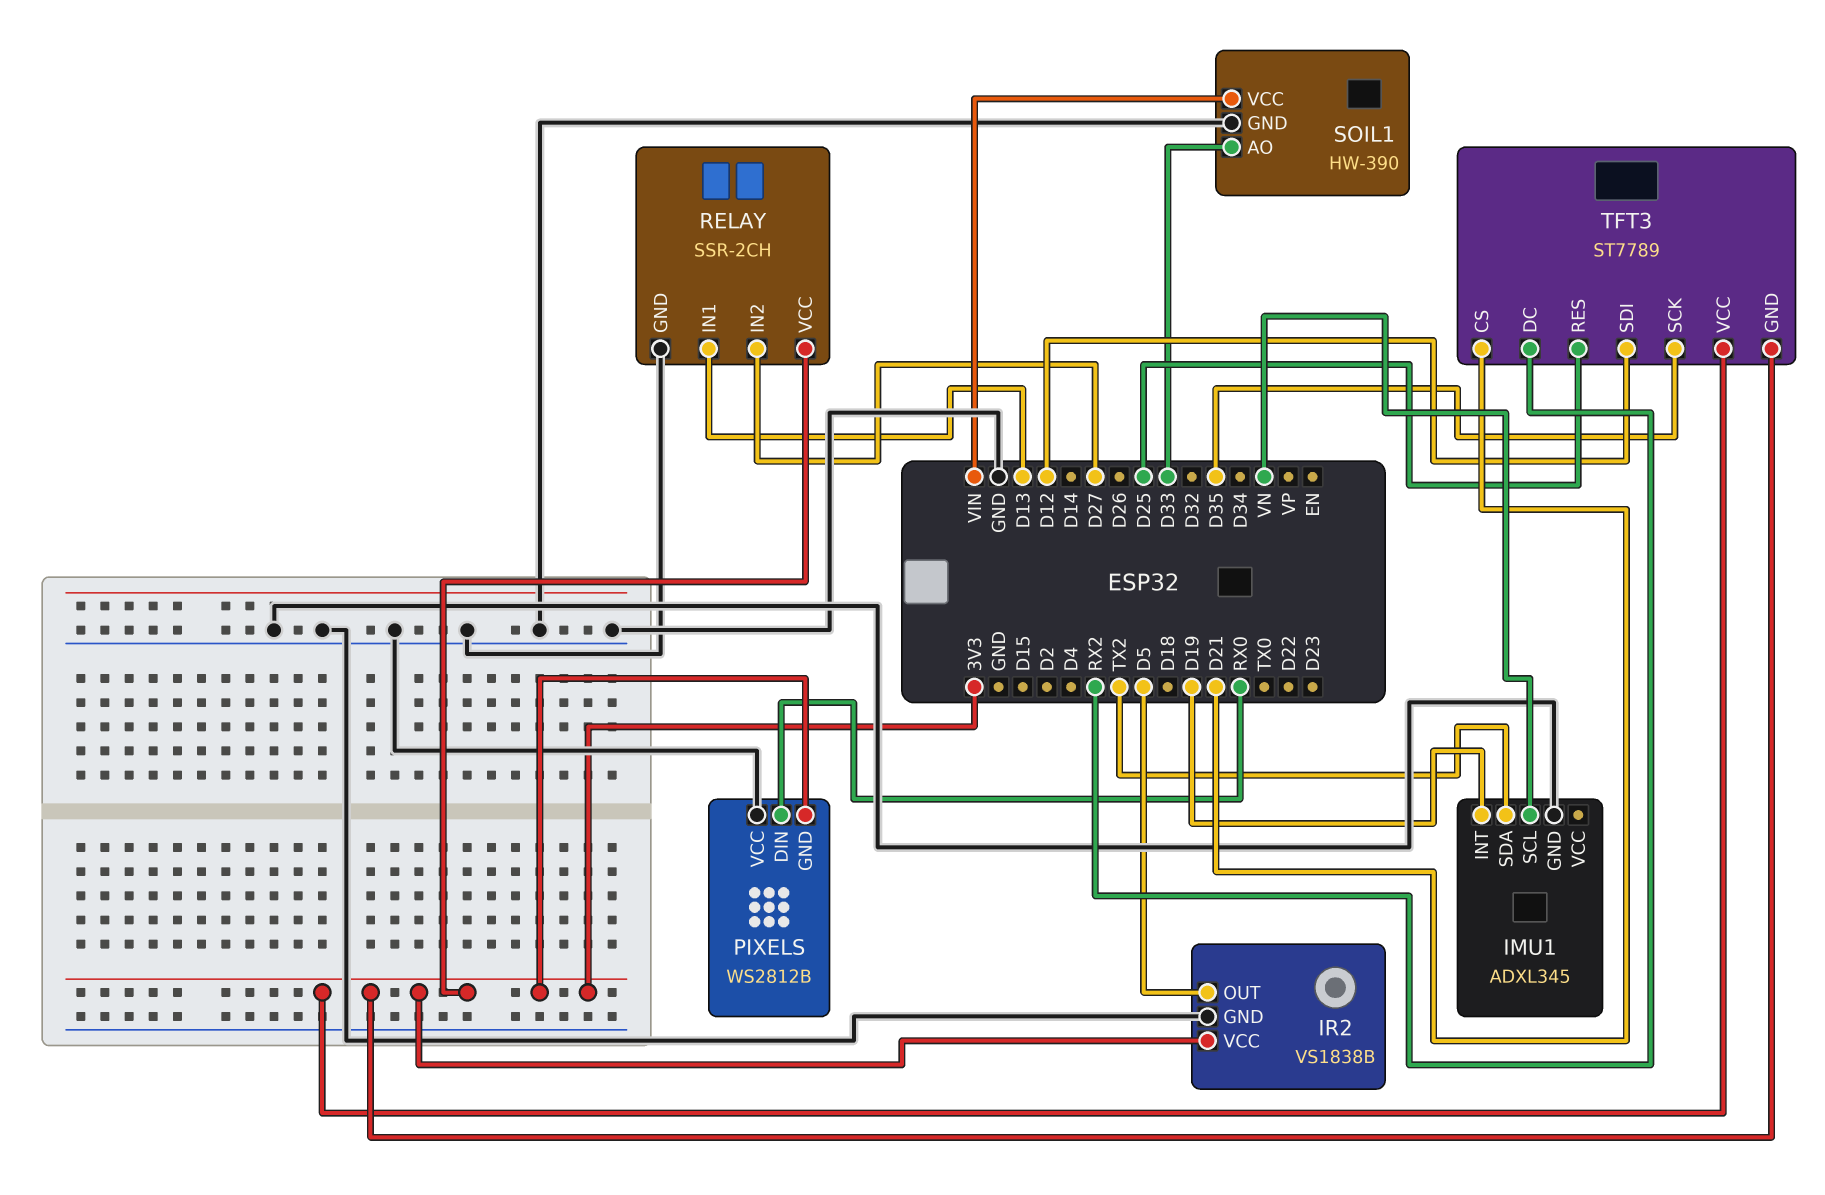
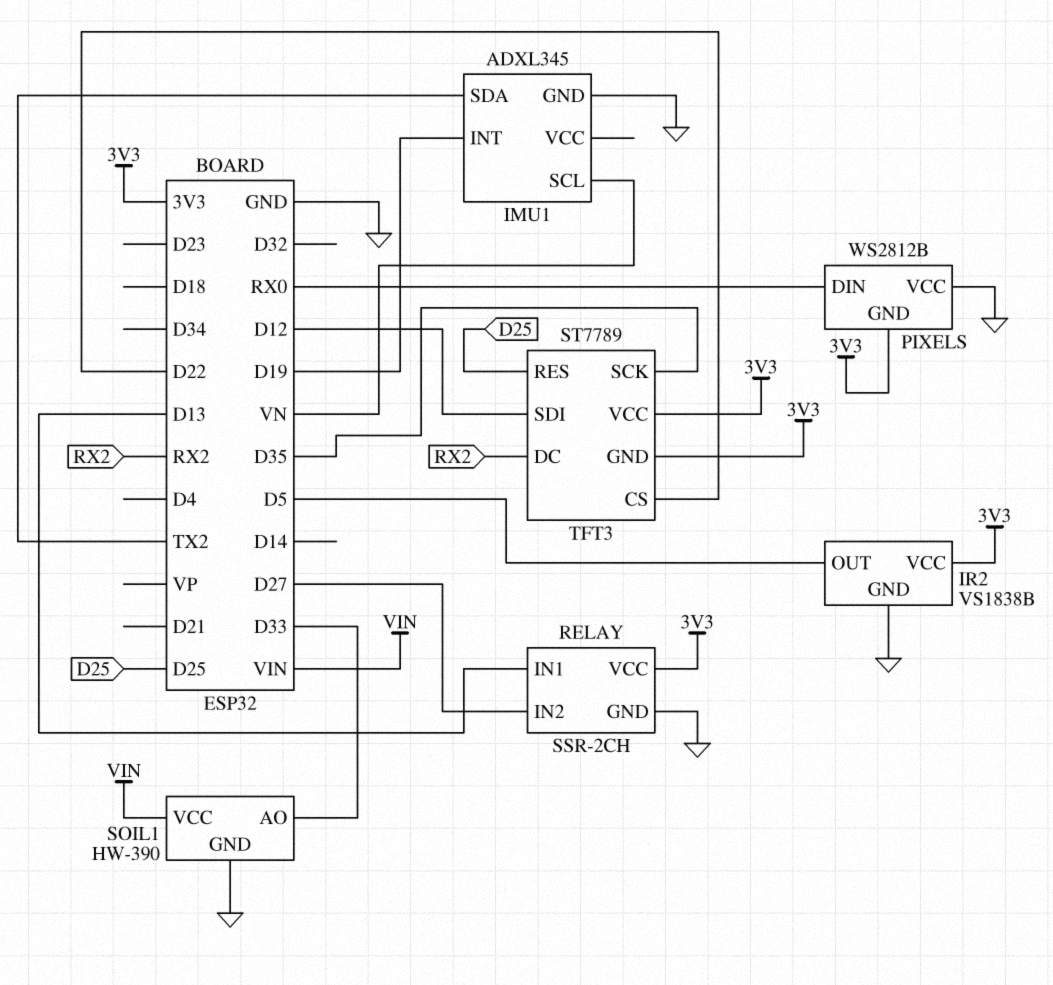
TFT3 pin CS: D21 -> D22

